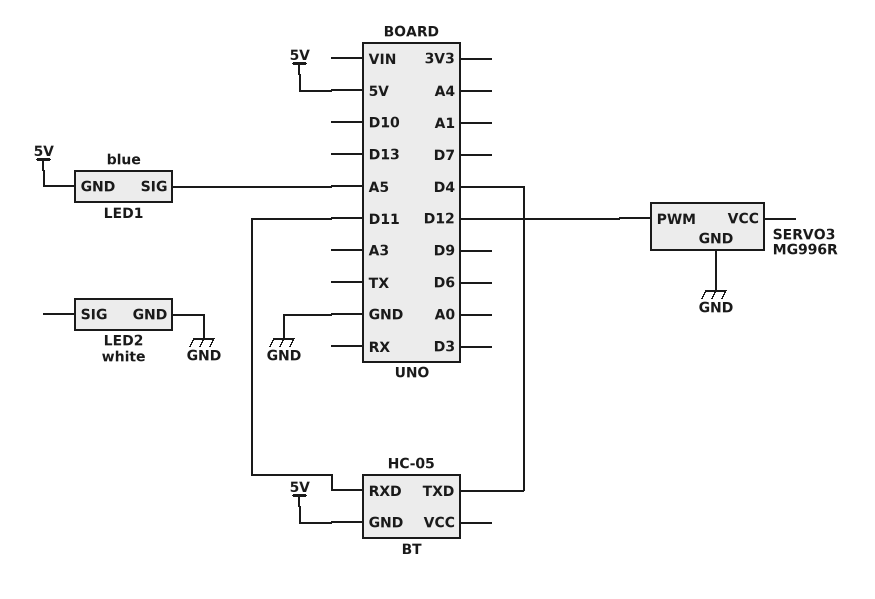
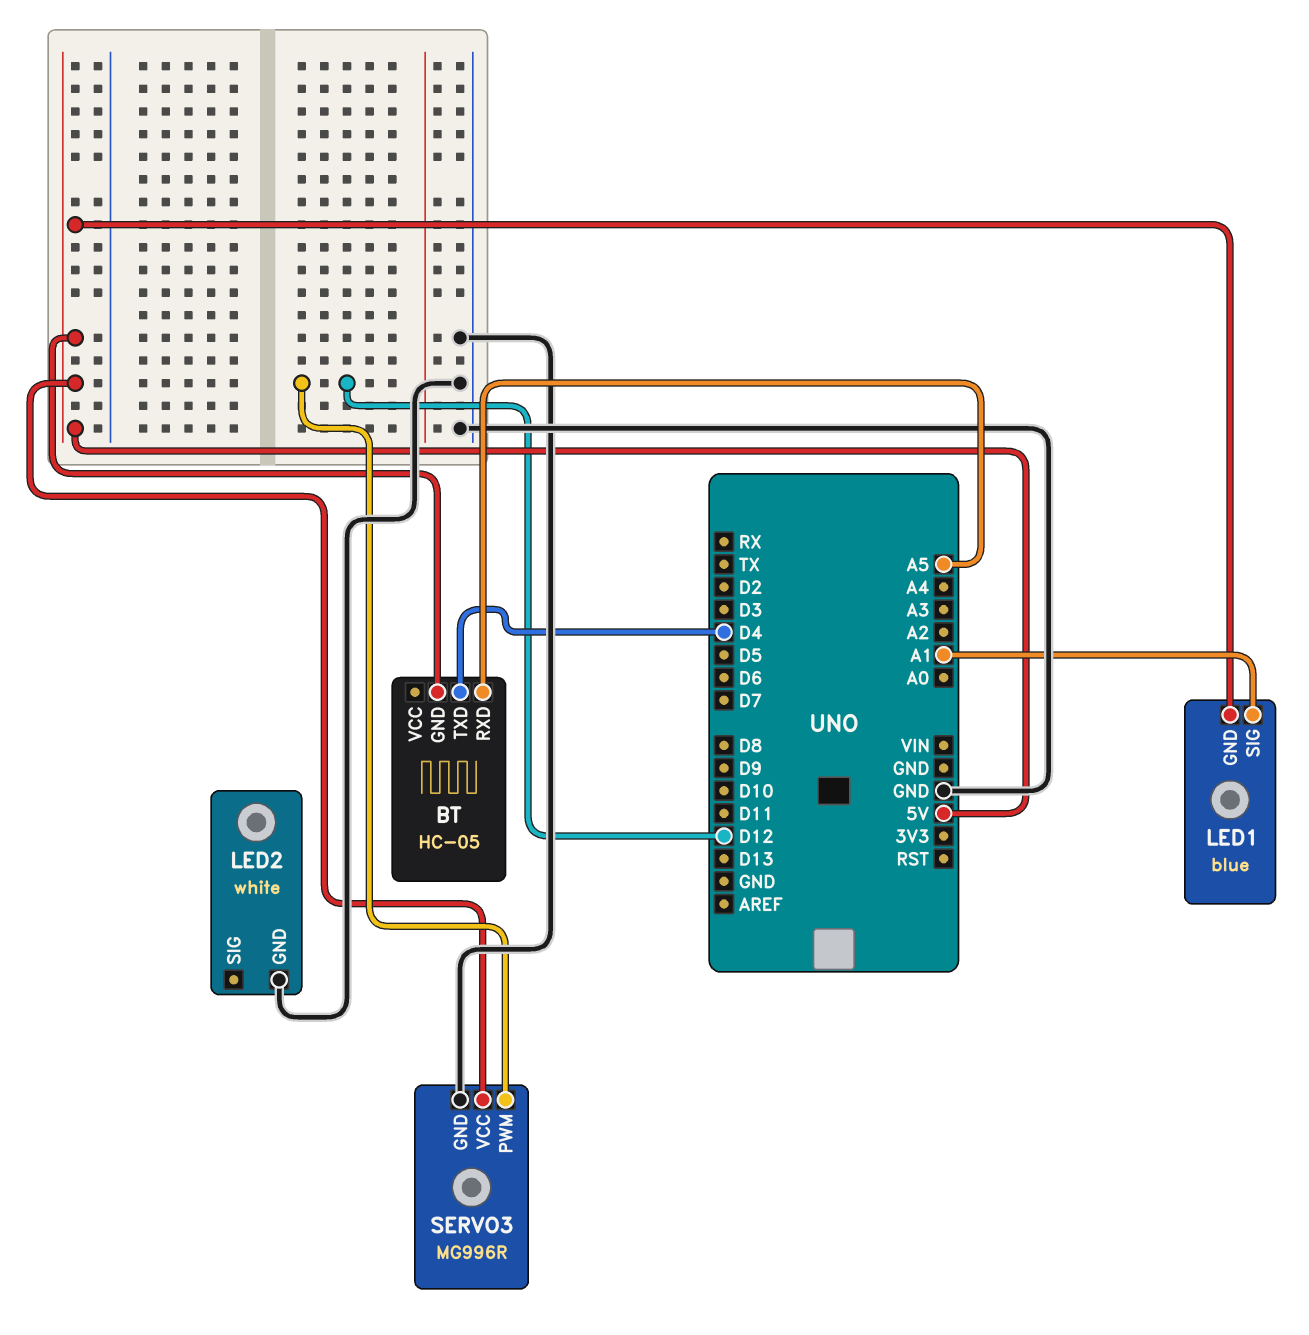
BT pin RXD: D11 -> A5
LED1 pin SIG: A5 -> A1
SERVO3 pin VCC: none -> 5V

